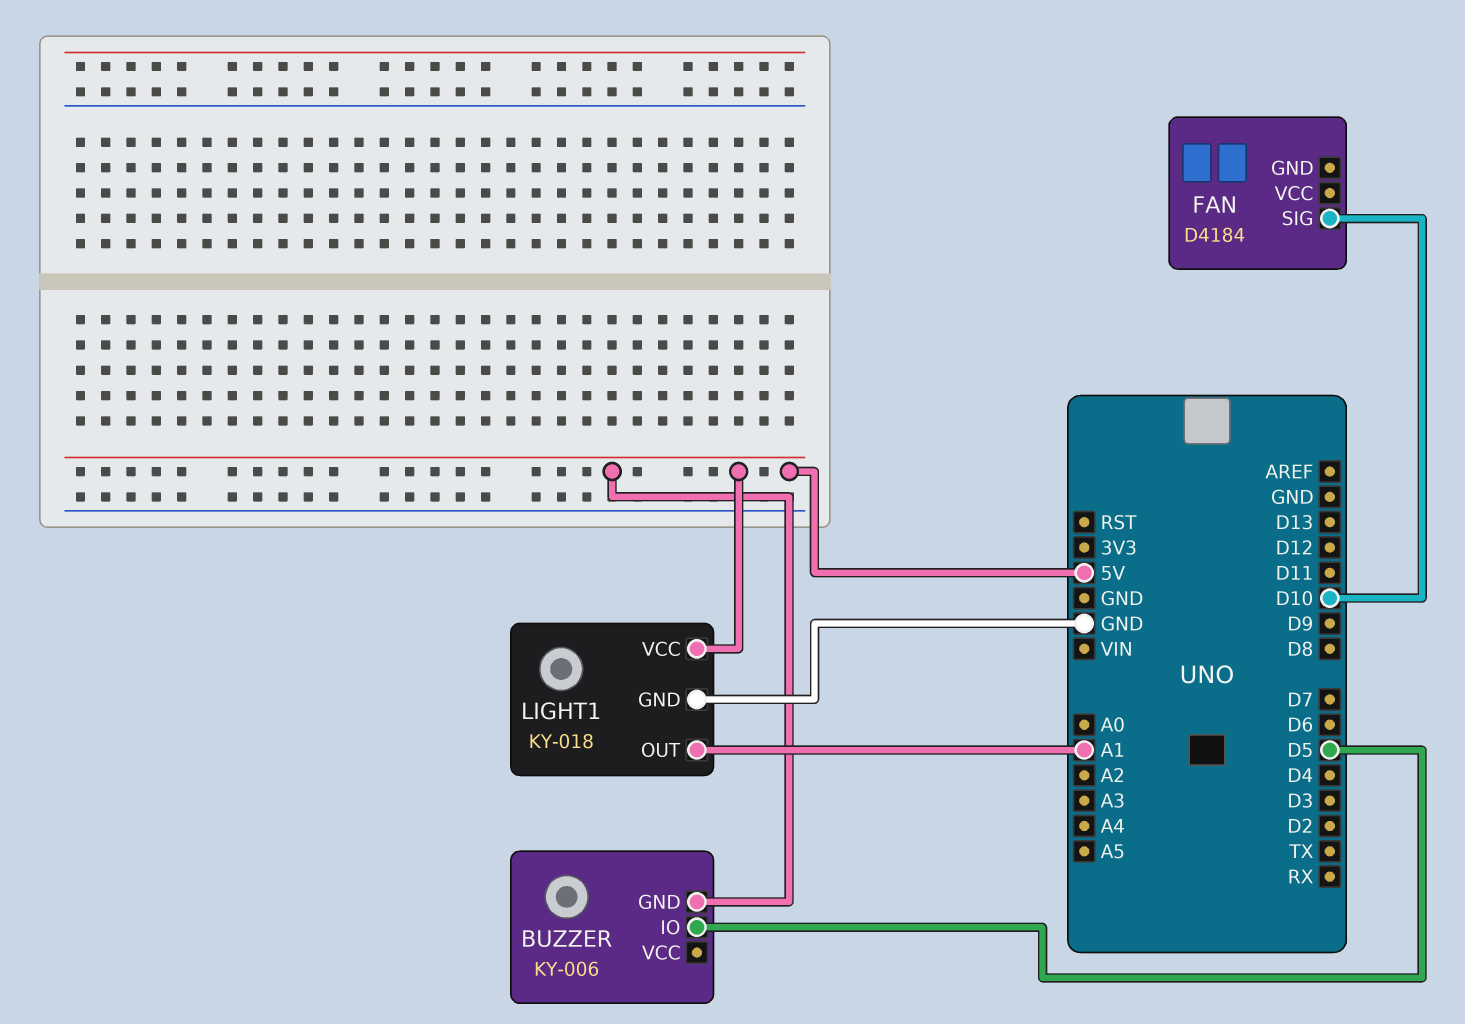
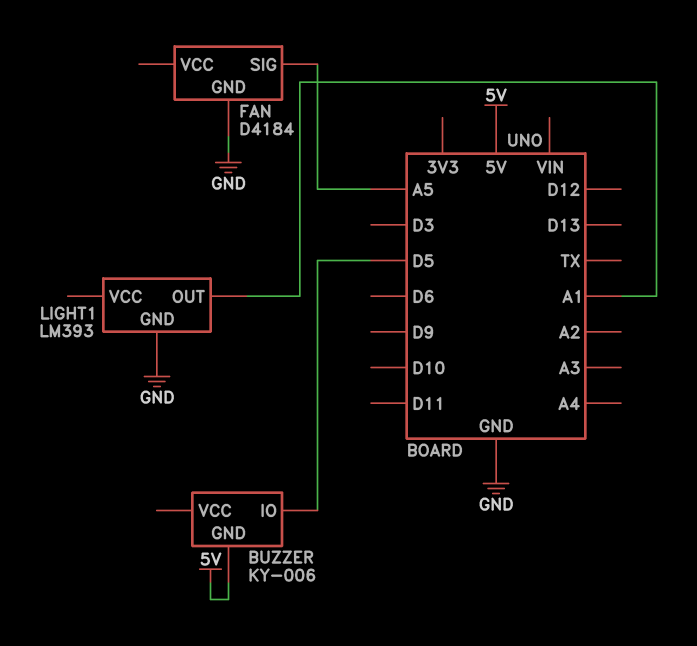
FAN pin GND: none -> GND
FAN pin SIG: D10 -> A5
LIGHT1: KY-018 -> LM393
LIGHT1 pin VCC: 5V -> none

